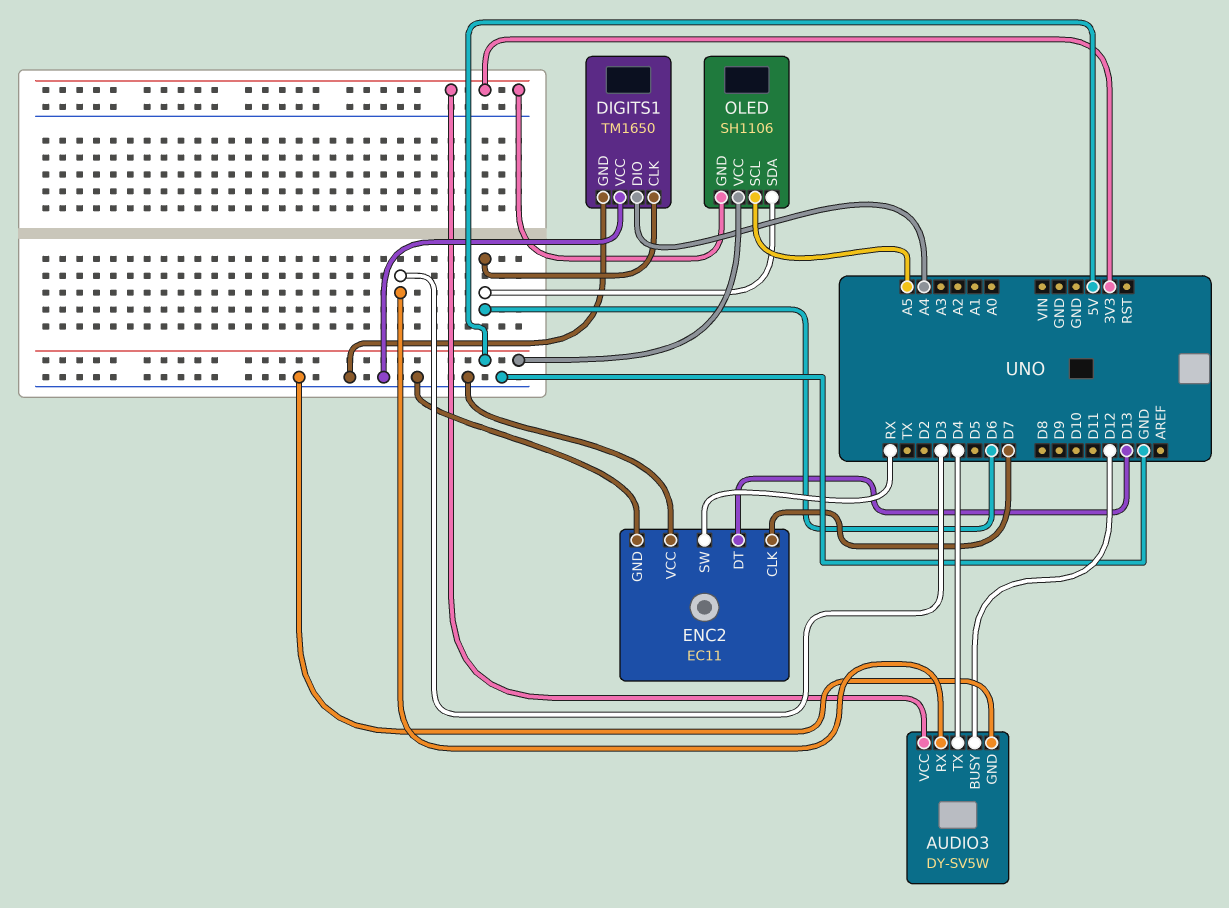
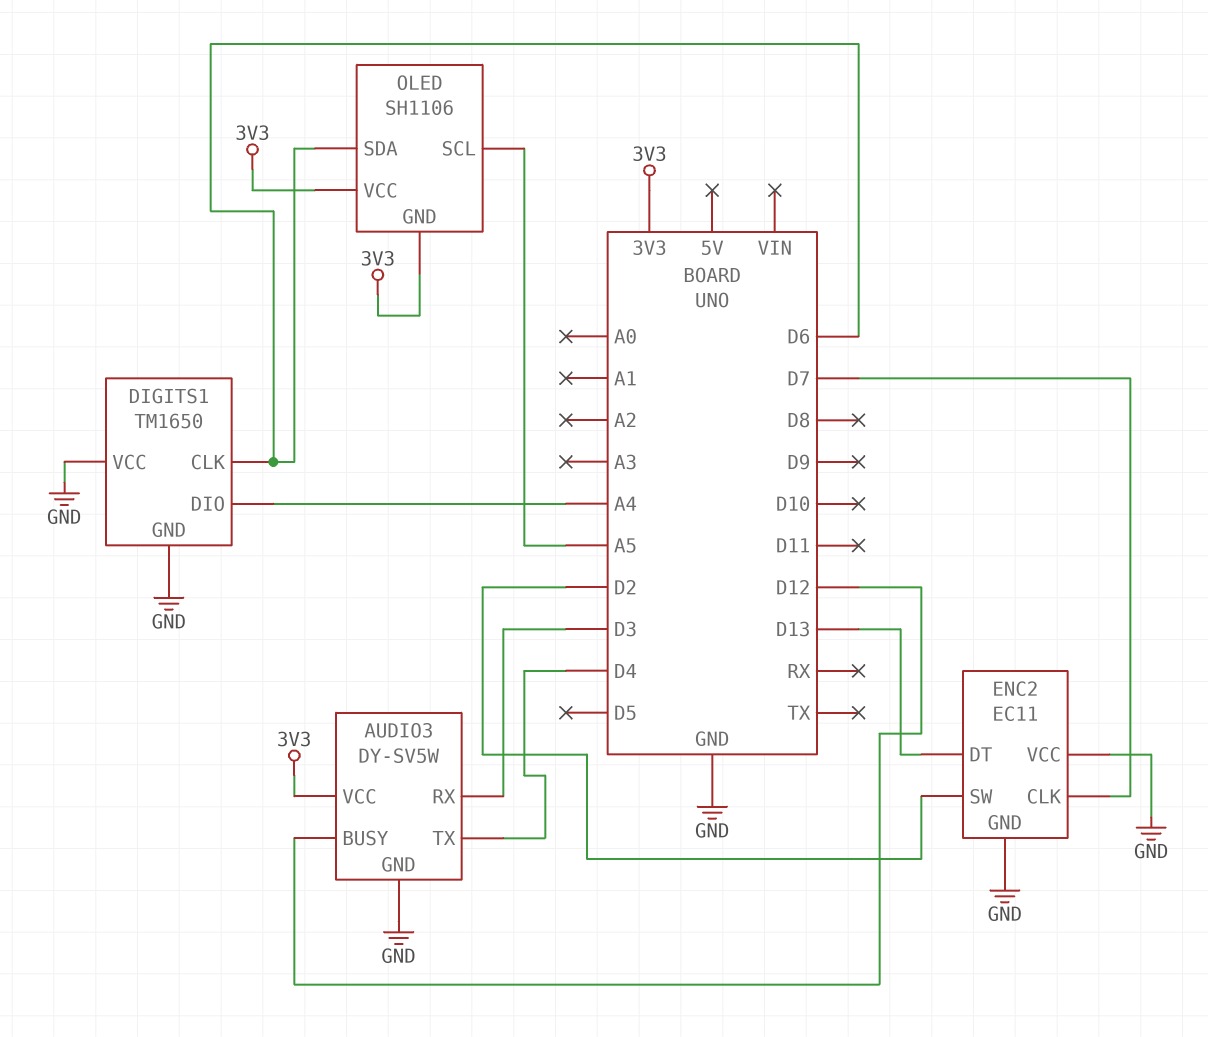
ENC2 pin SW: RX -> D2
OLED pin VCC: 5V -> 3V3

